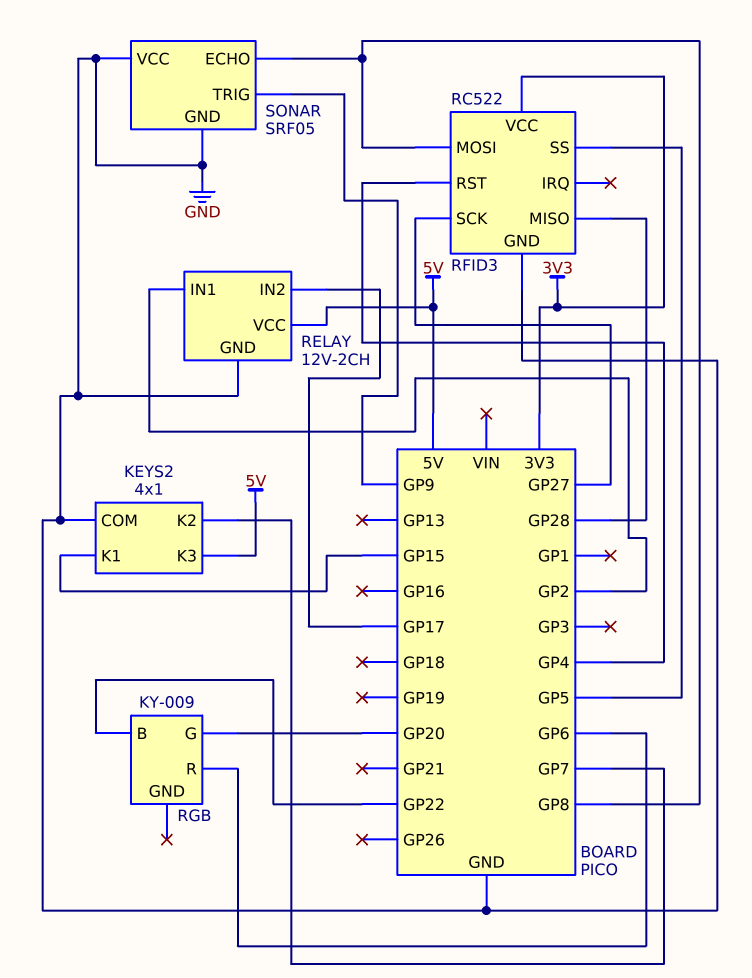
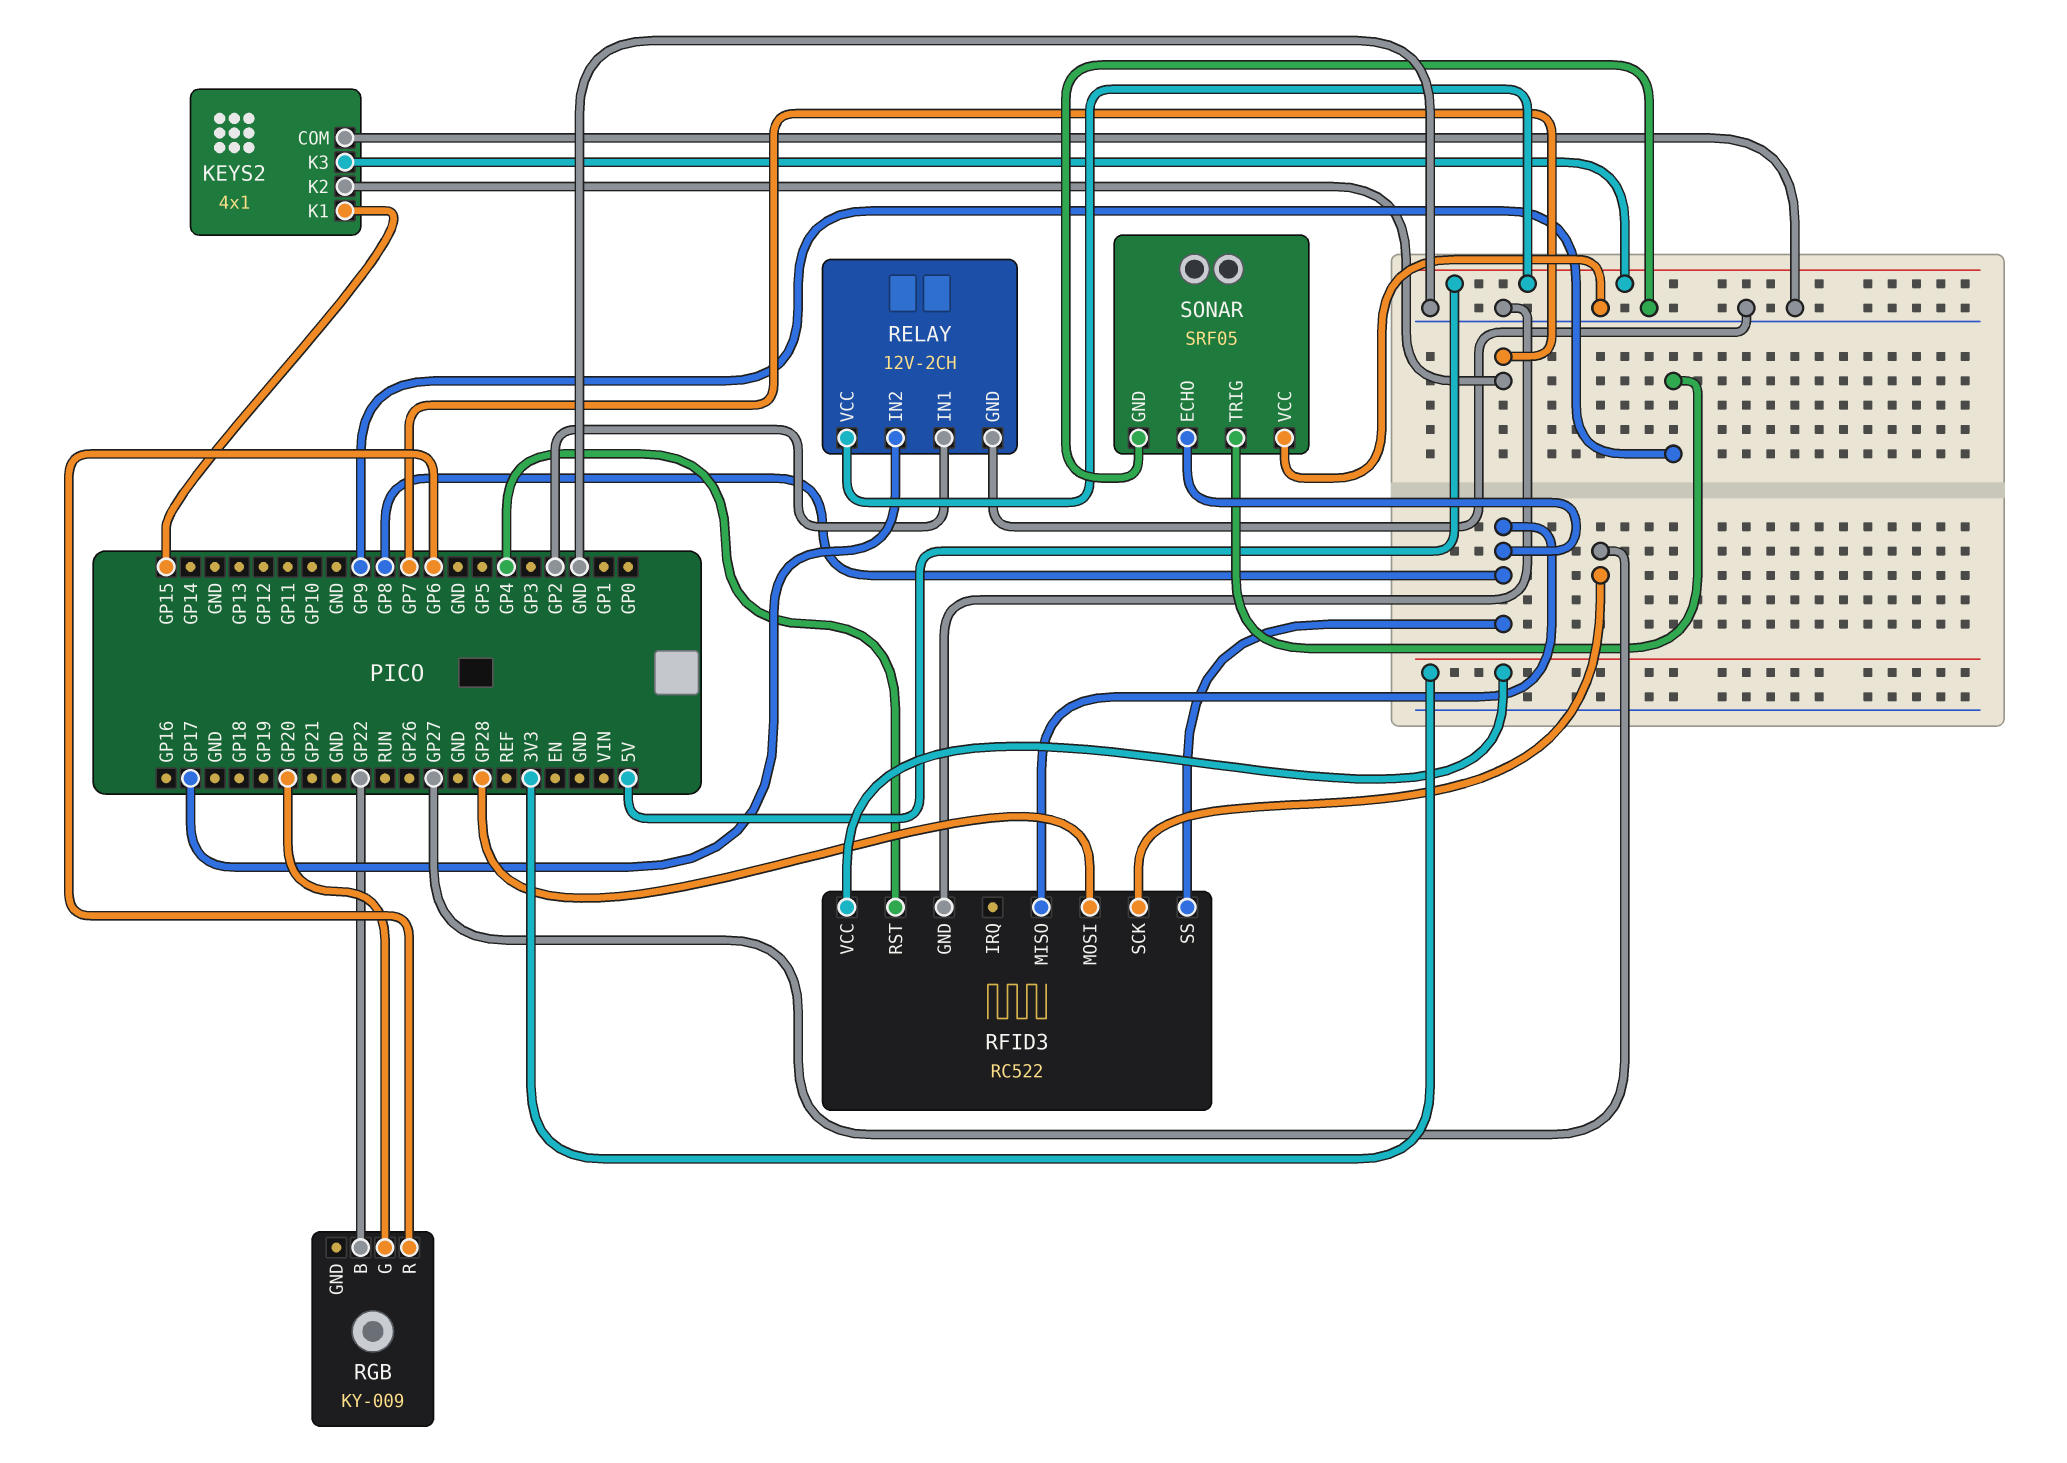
RFID3 pin MISO: GP28 -> GP8
RFID3 pin MOSI: GP8 -> GP28
RFID3 pin SS: GP5 -> GP8

